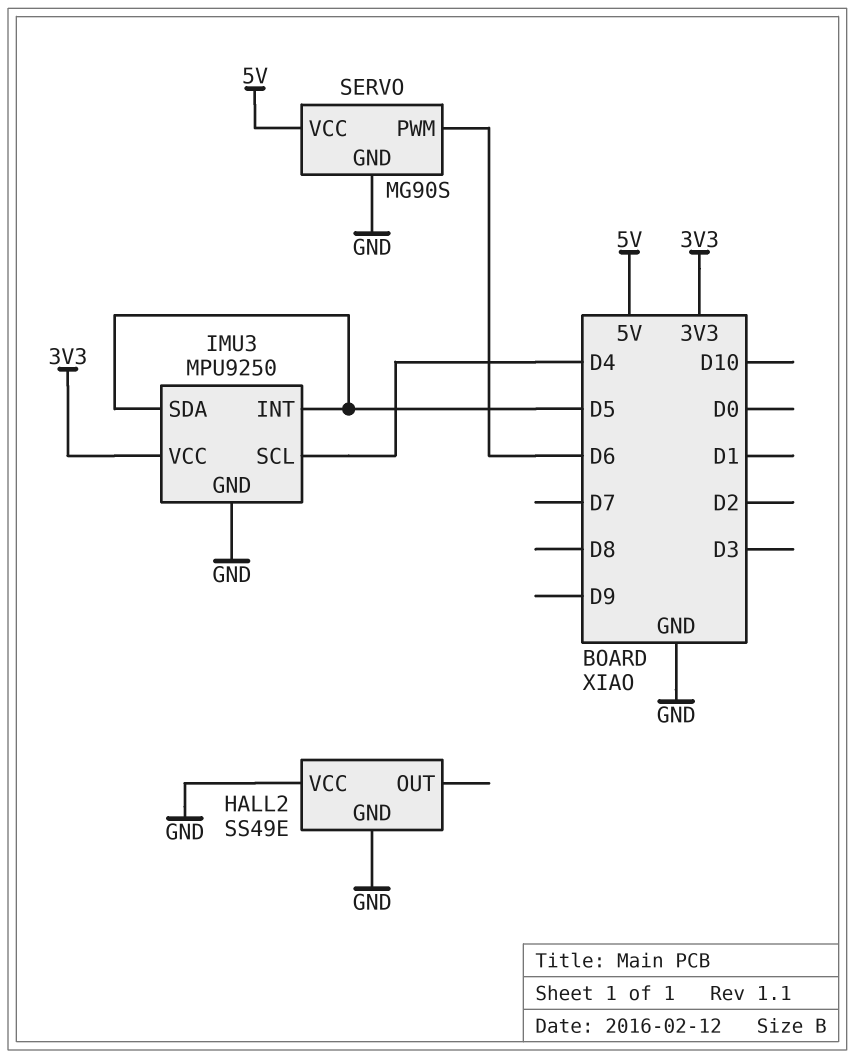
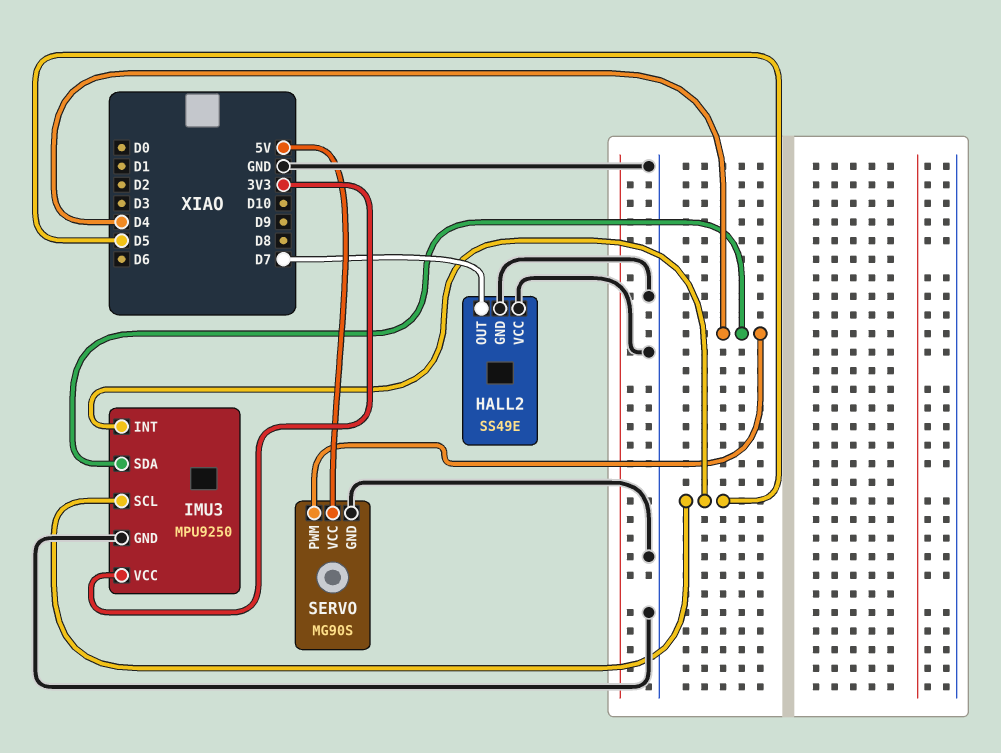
HALL2 pin OUT: none -> D7
IMU3 pin SCL: D4 -> D5
IMU3 pin SDA: D5 -> D4
SERVO pin PWM: D6 -> D4

